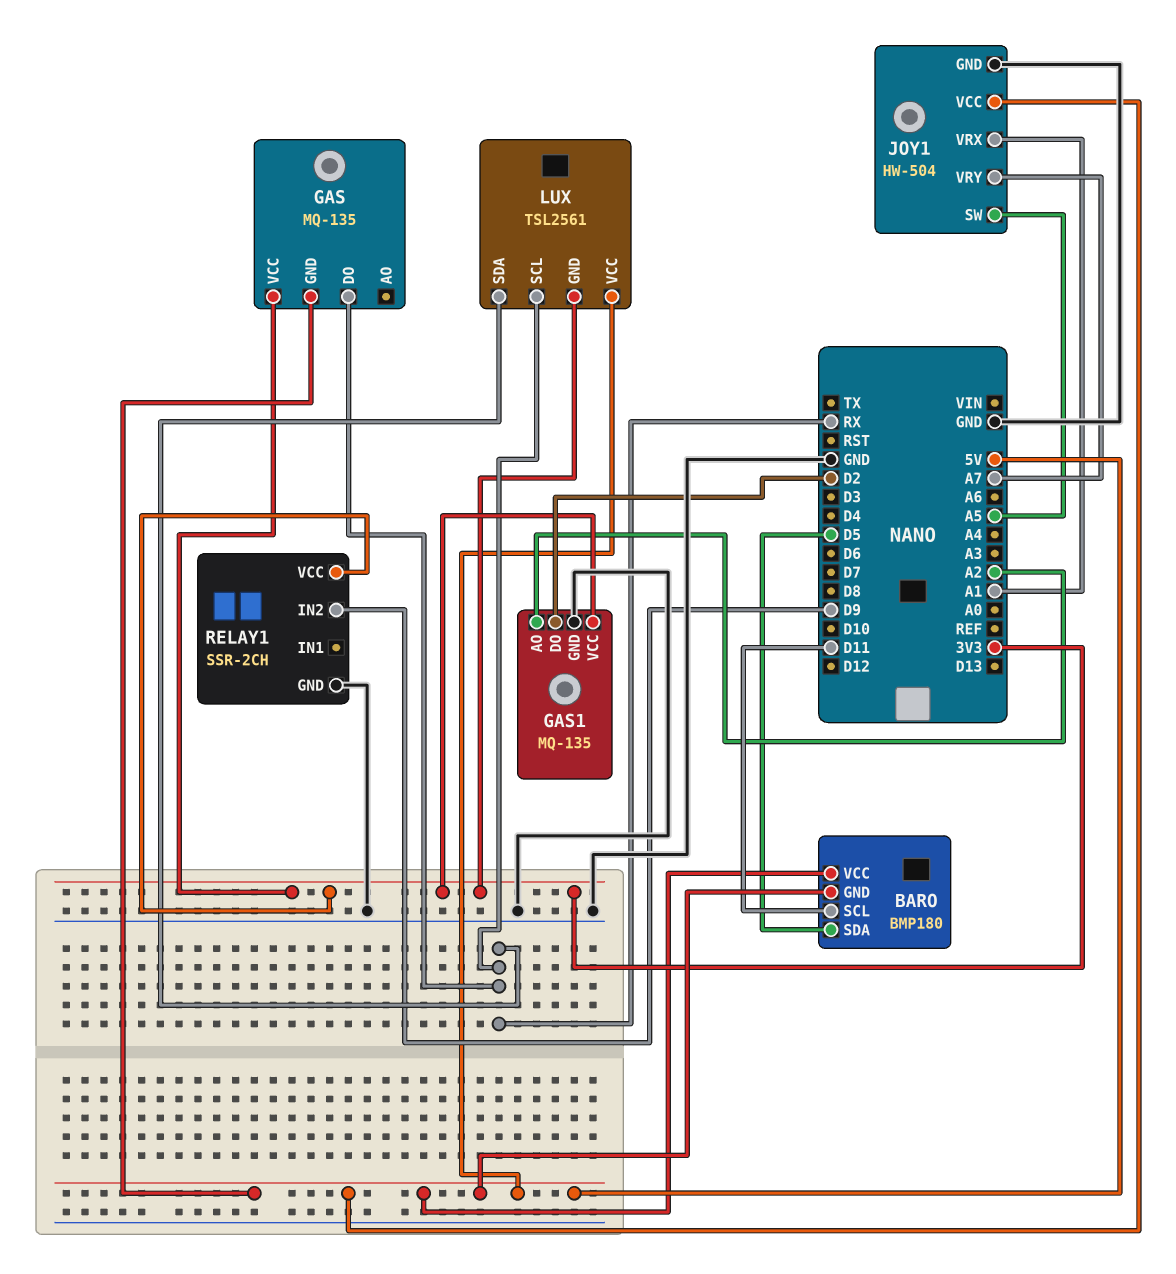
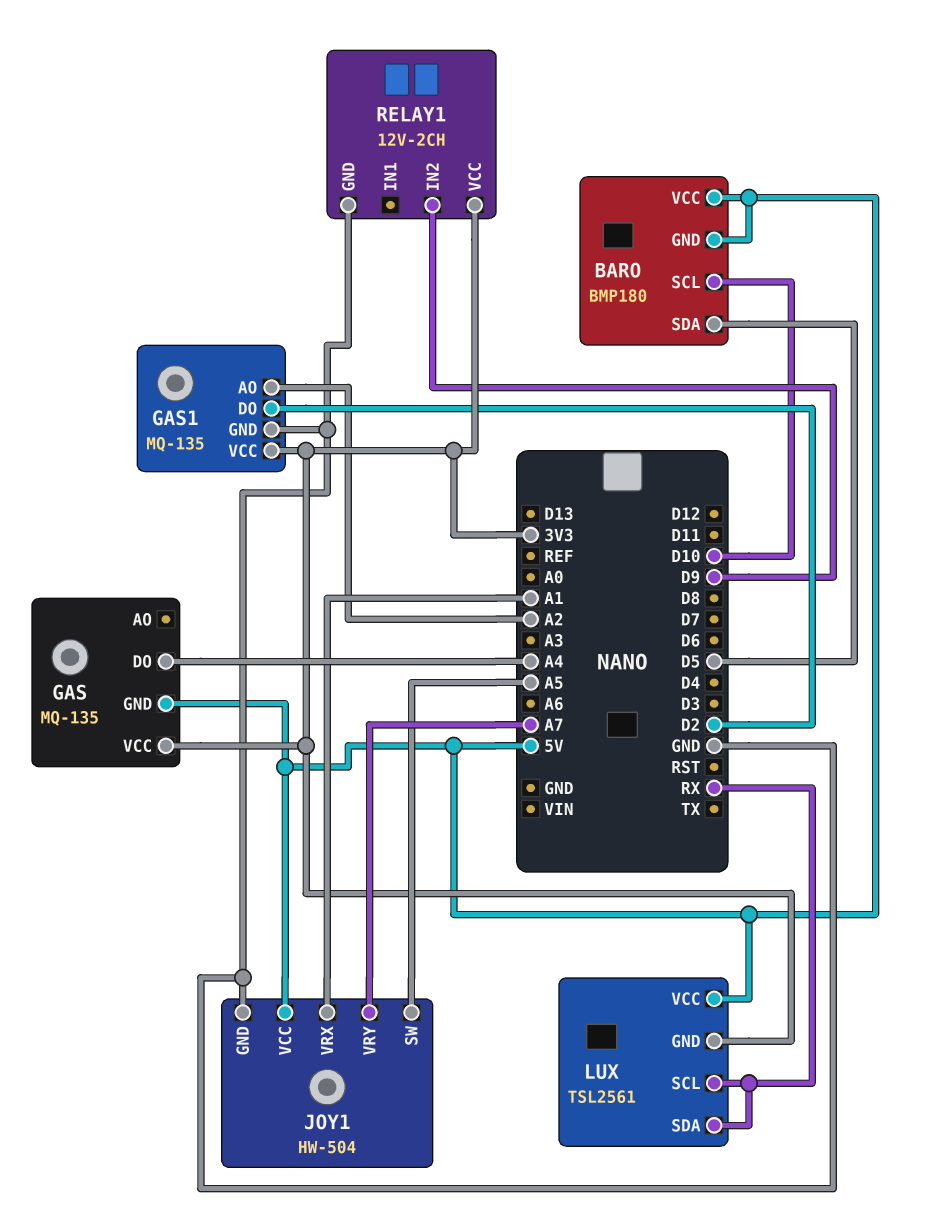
BARO pin SCL: D11 -> D10
GAS pin DO: RX -> A4
RELAY1: SSR-2CH -> 12V-2CH

